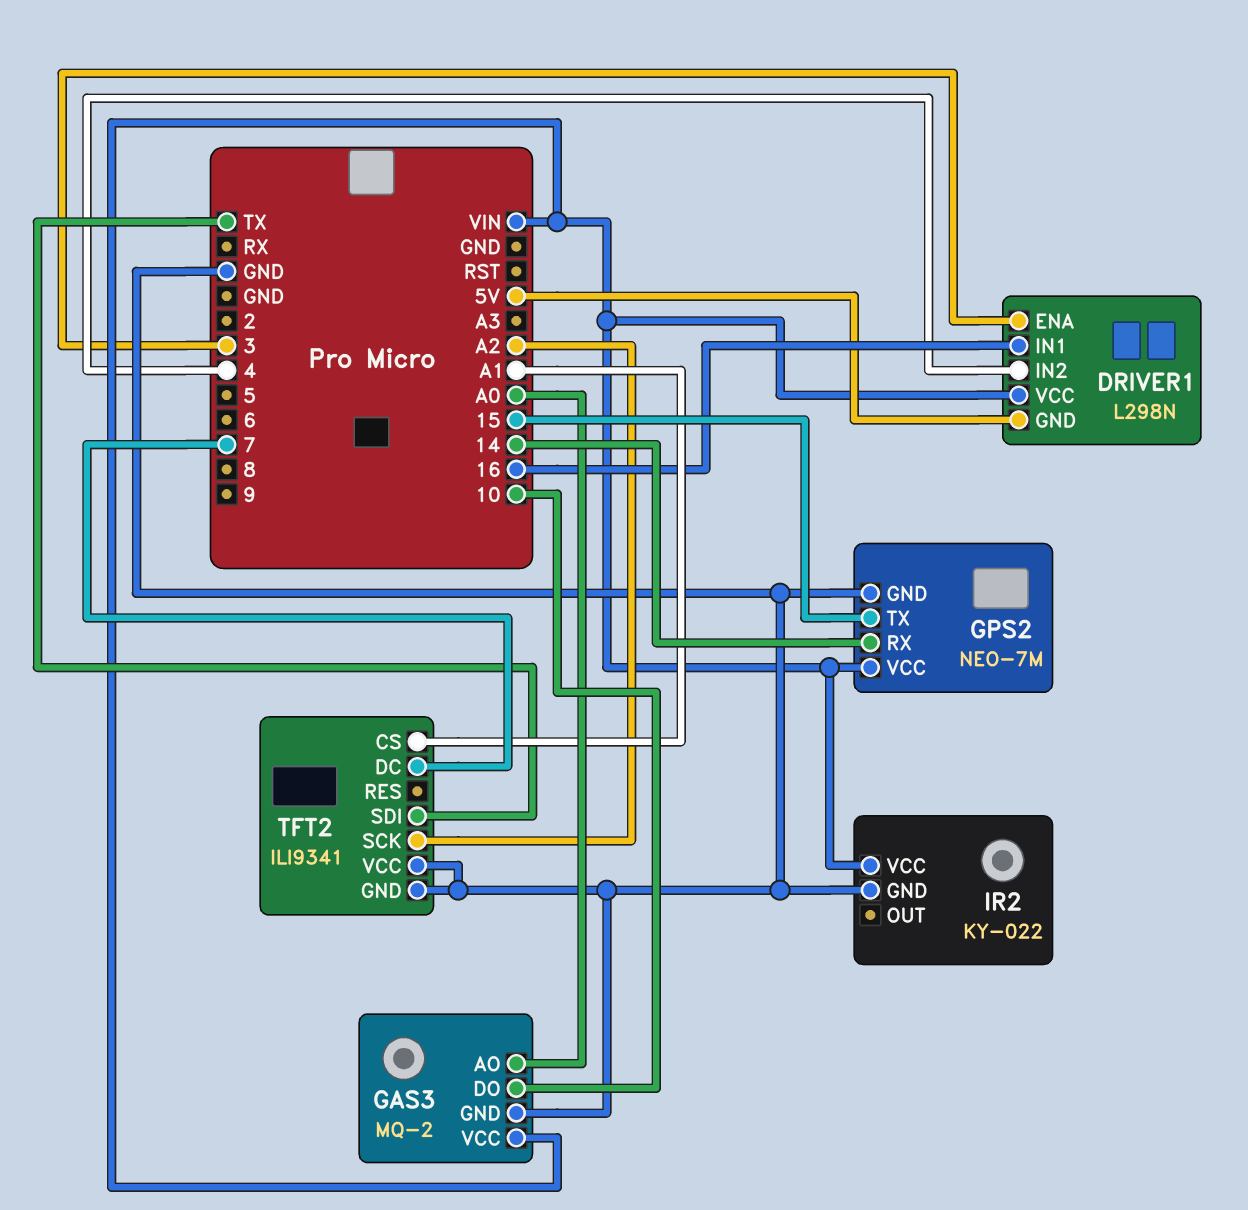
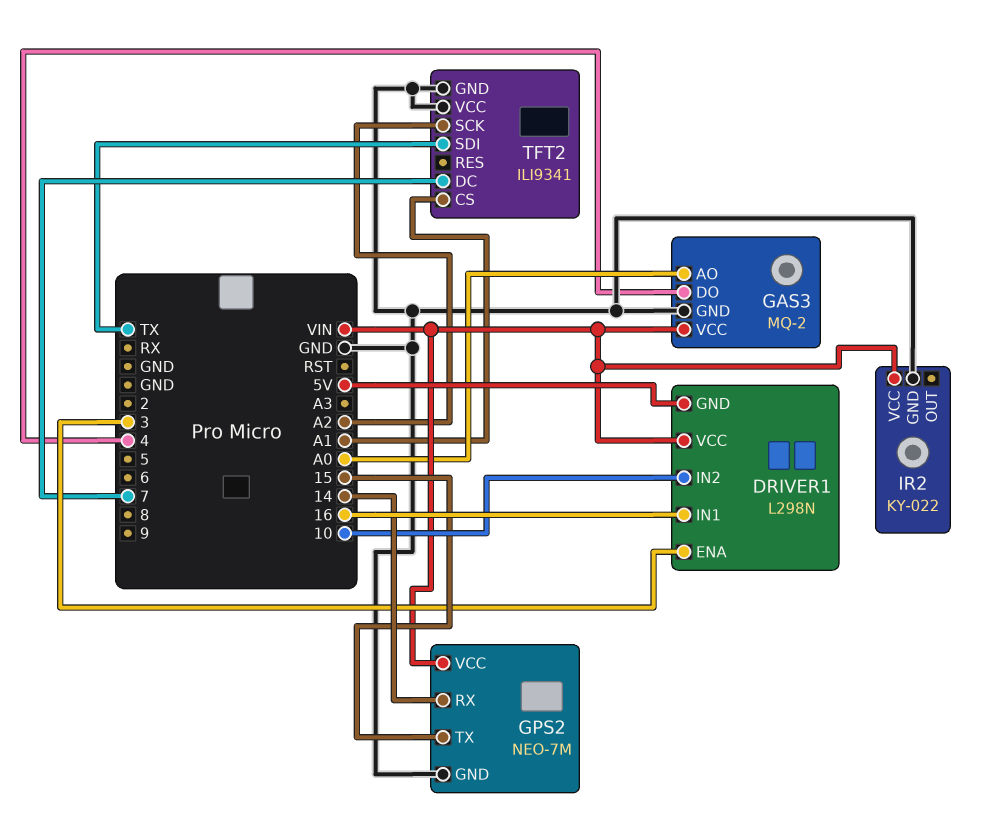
DRIVER1 pin IN2: 4 -> 10
GAS3 pin DO: 10 -> 4

